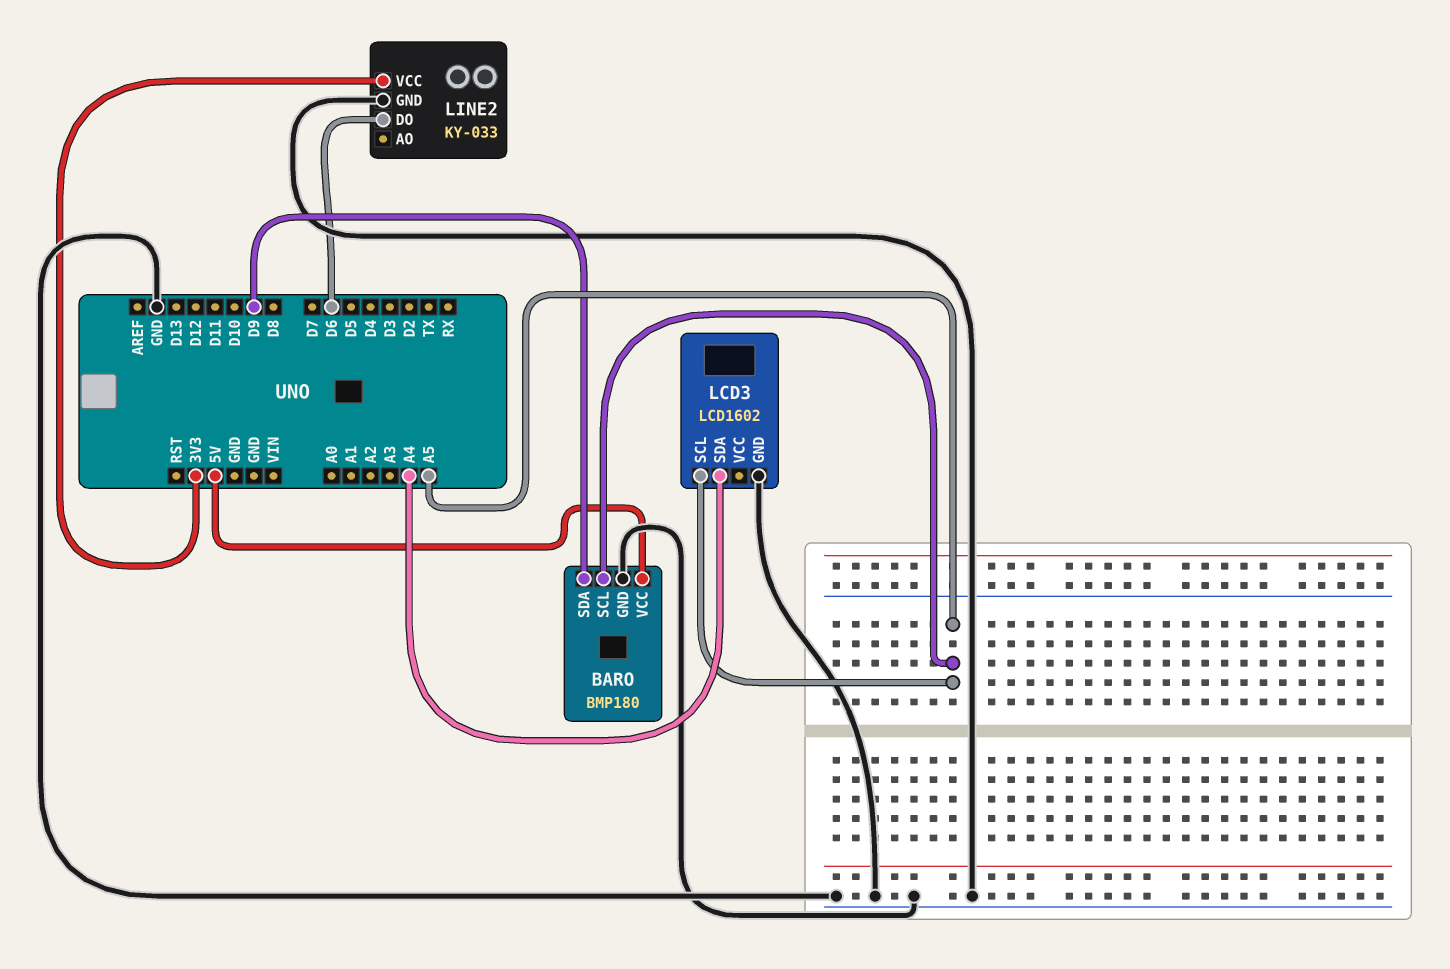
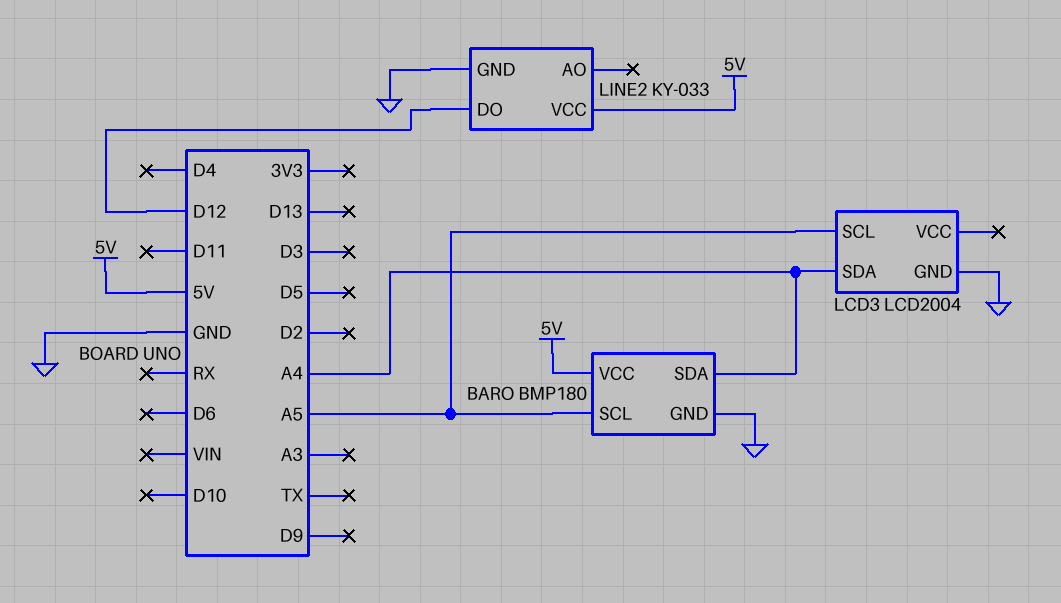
BARO pin SDA: D9 -> A4
LCD3: LCD1602 -> LCD2004
LINE2 pin DO: D6 -> D12
LINE2 pin VCC: 3V3 -> 5V

